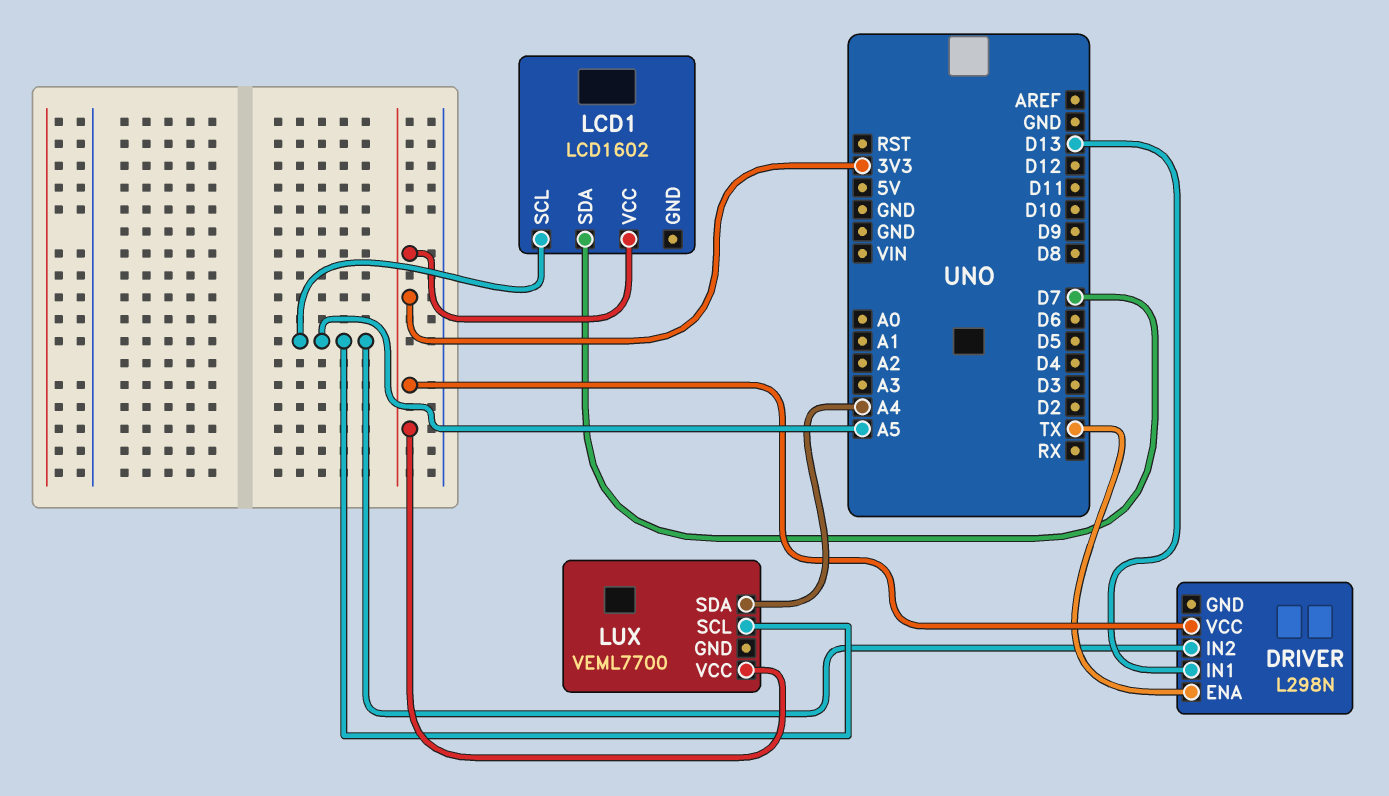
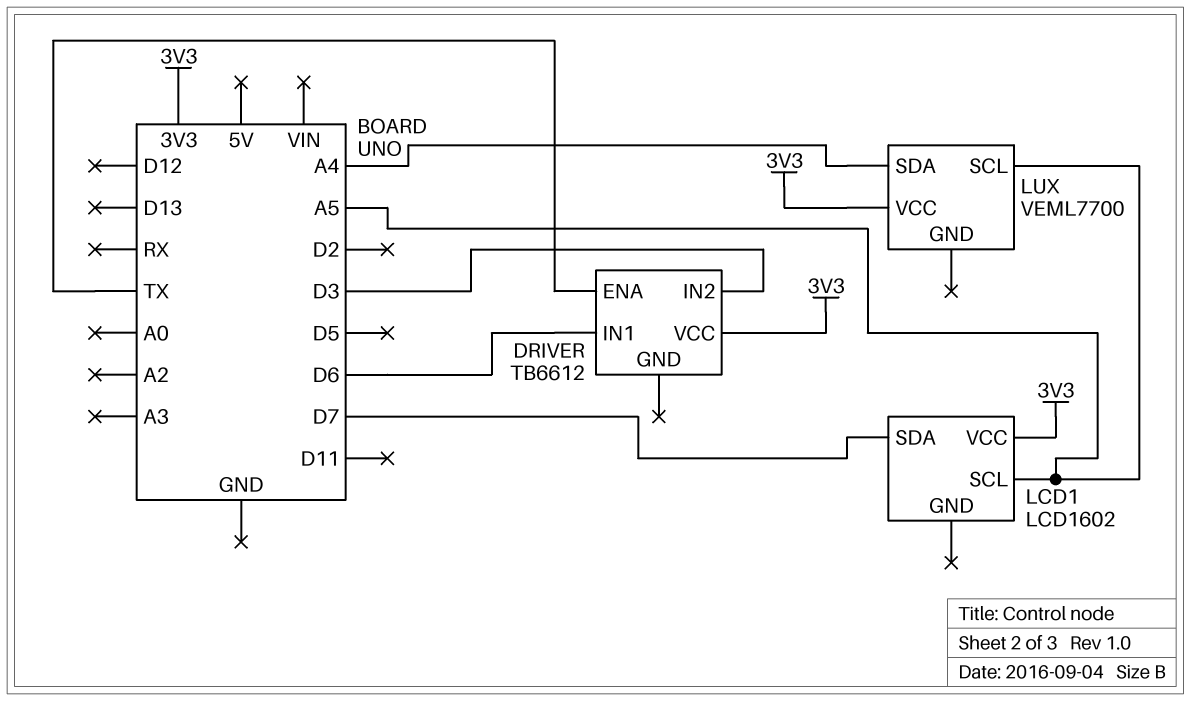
DRIVER: L298N -> TB6612
DRIVER pin IN1: D13 -> D6
DRIVER pin IN2: A5 -> D3

